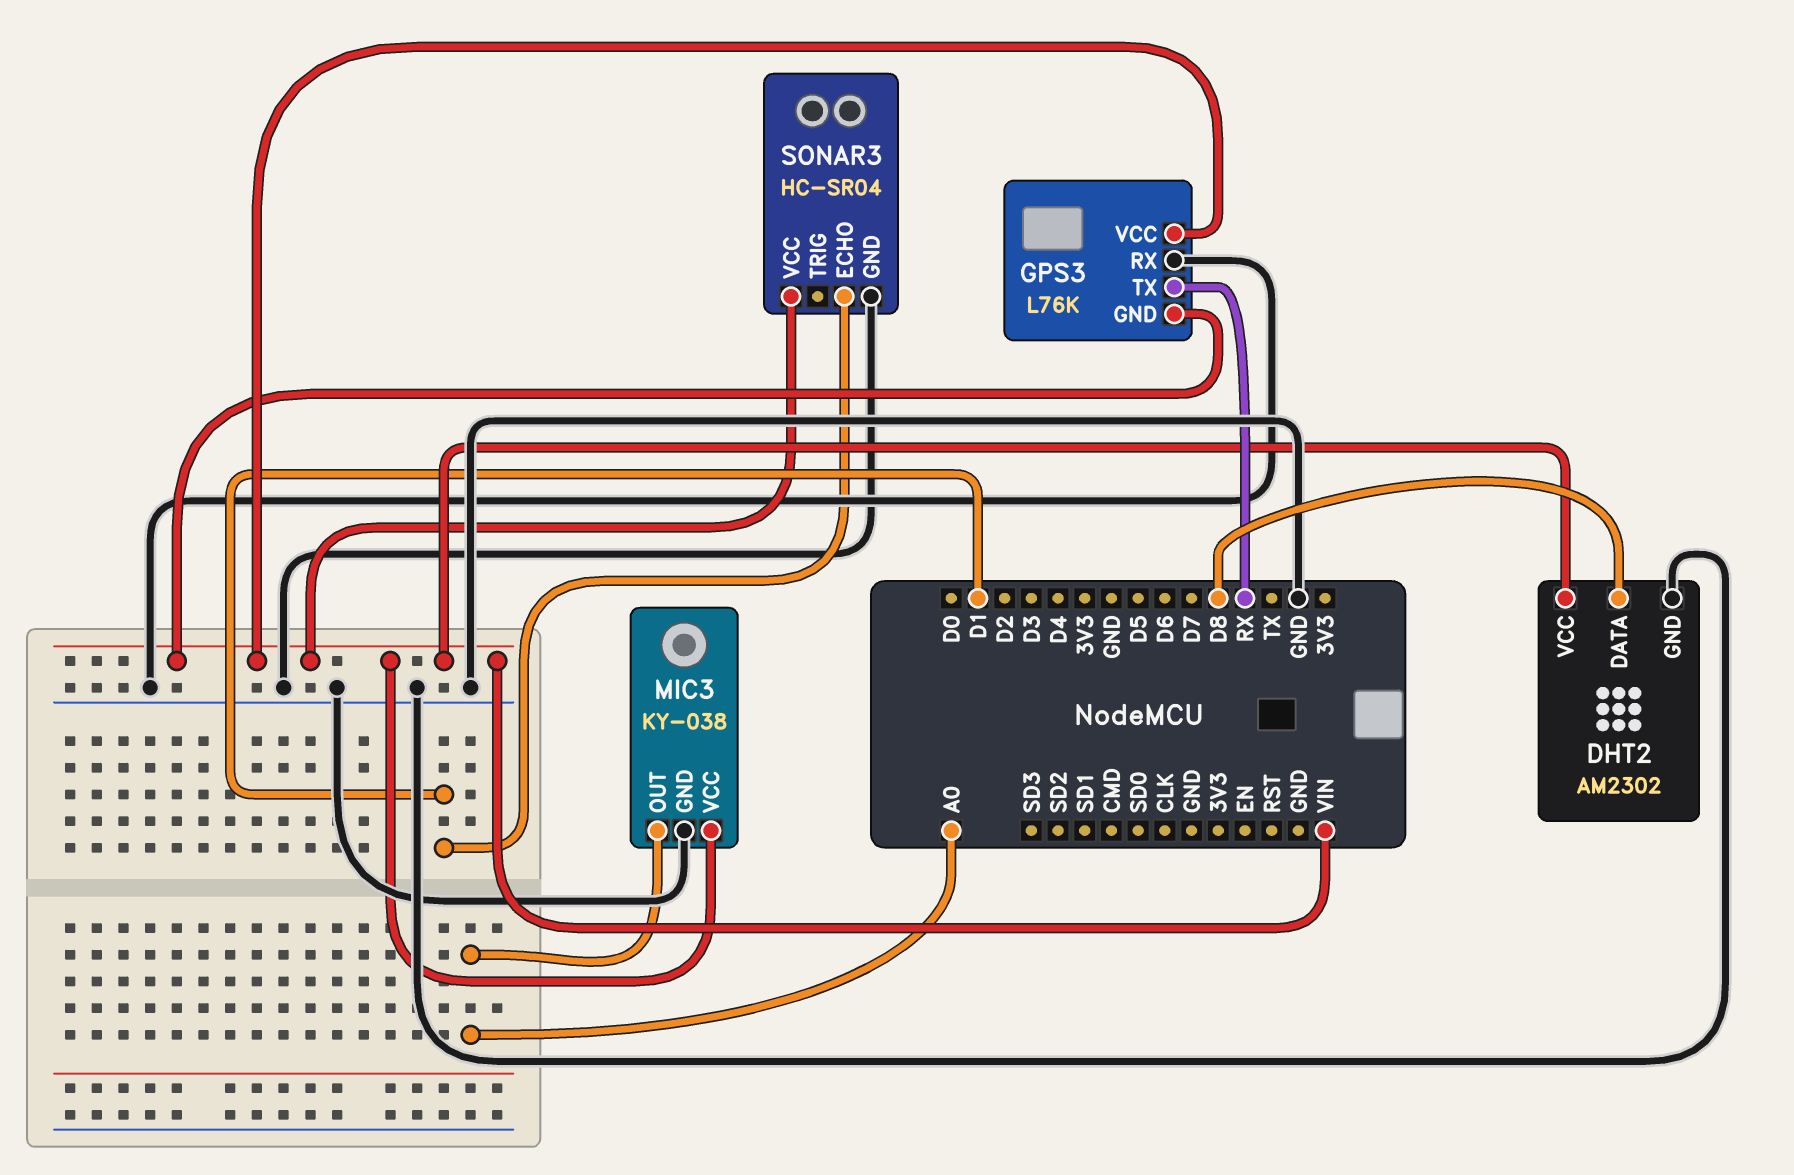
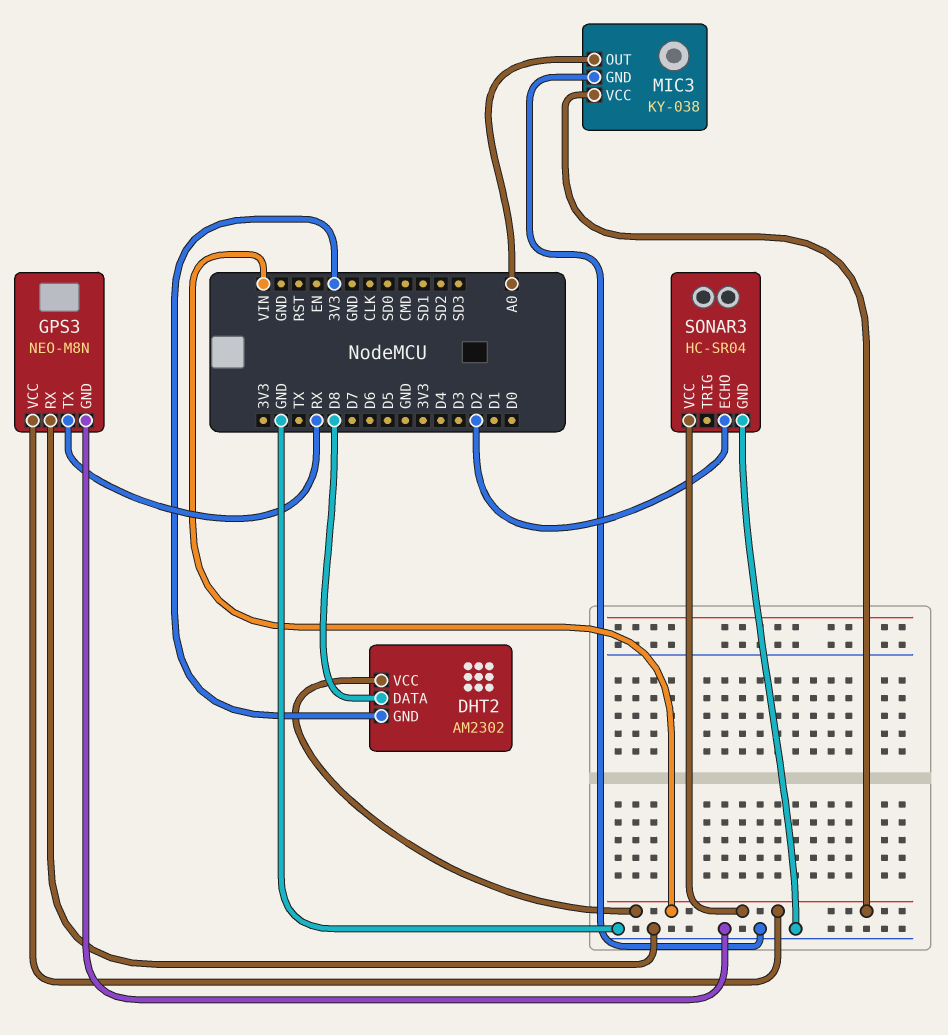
DHT2 pin GND: GND -> 3V3
GPS3: L76K -> NEO-M8N
GPS3 pin GND: VIN -> GND
SONAR3 pin ECHO: D1 -> D2

